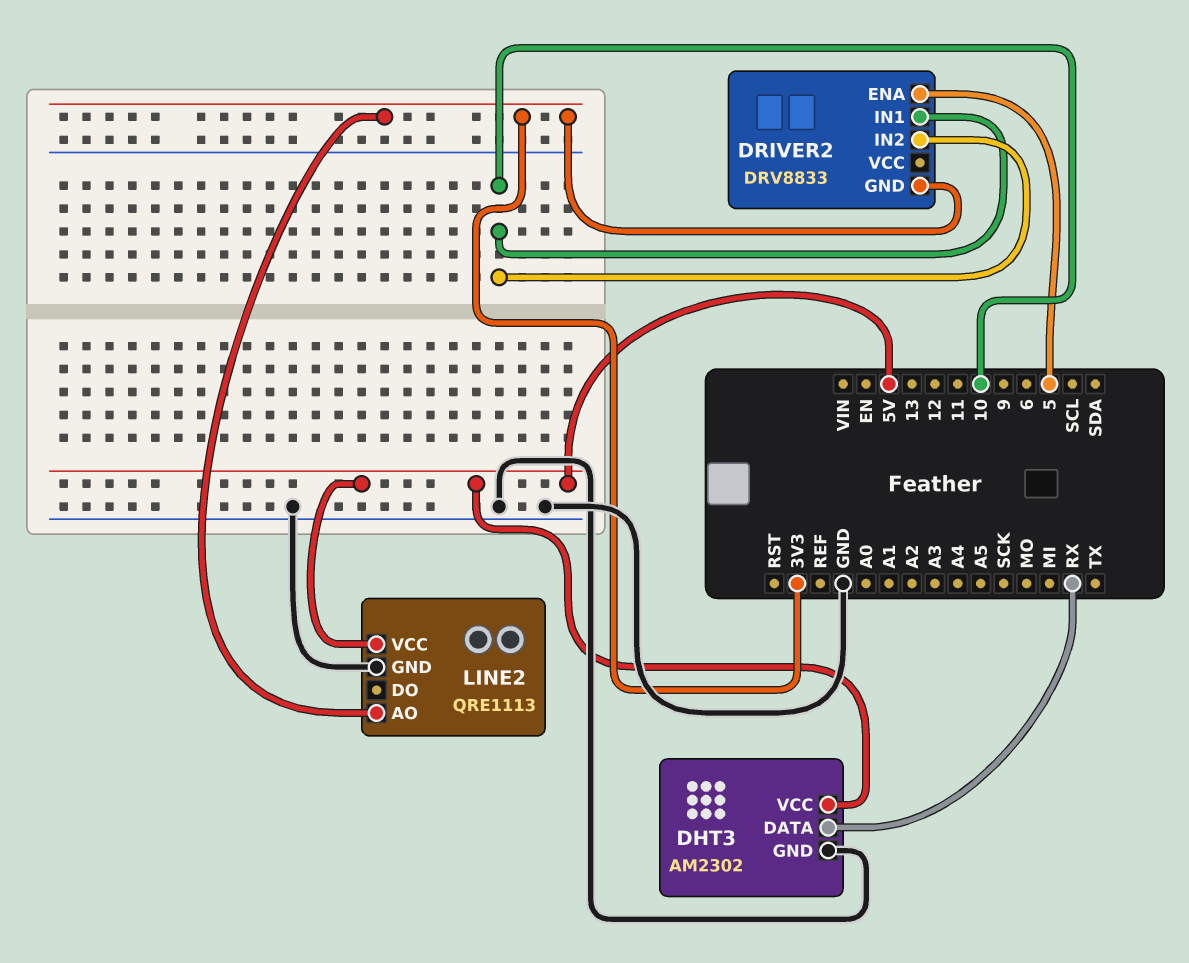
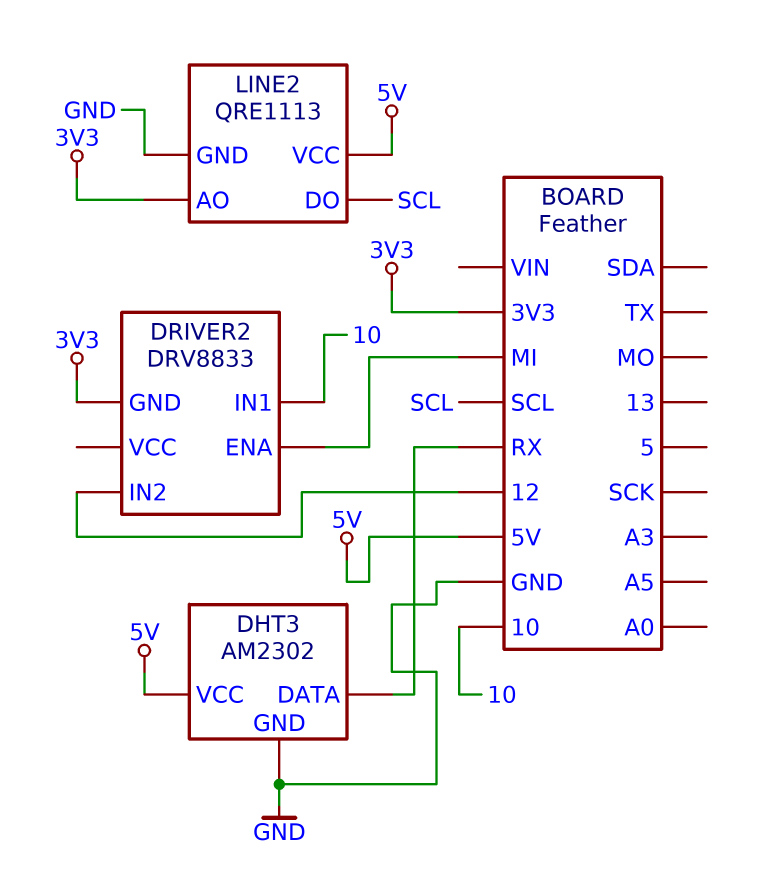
DRIVER2 pin ENA: 5 -> MI
DRIVER2 pin IN2: 10 -> 12
LINE2 pin DO: none -> SCL

